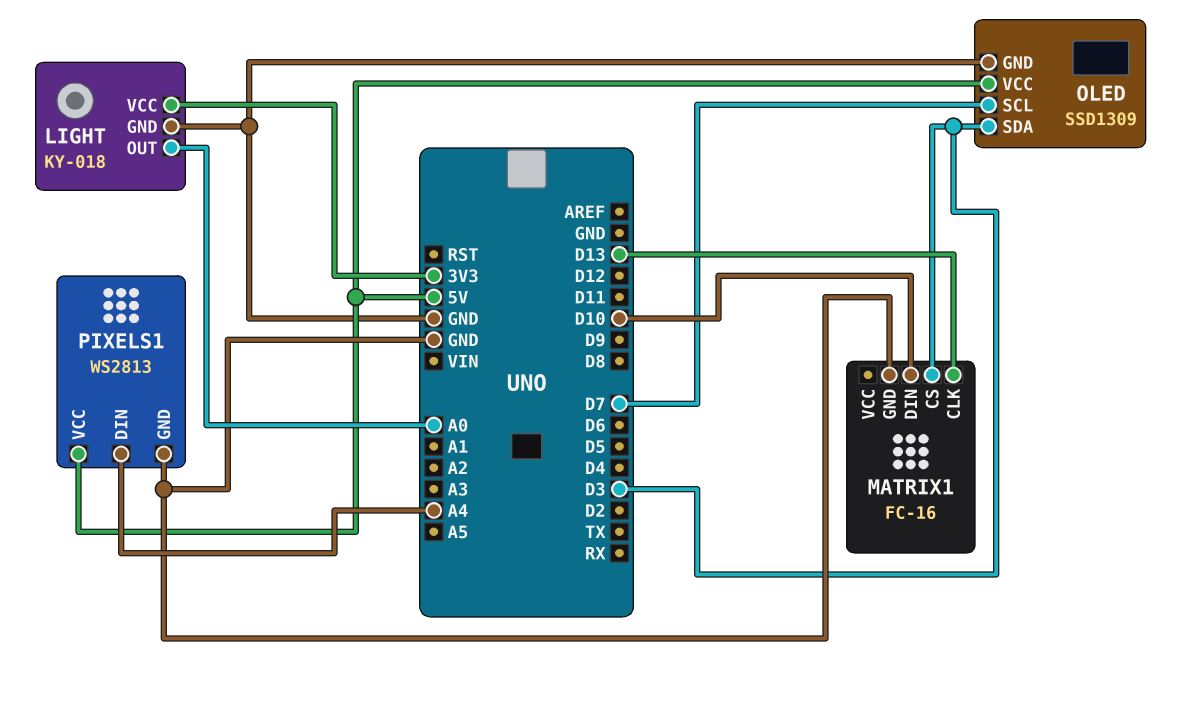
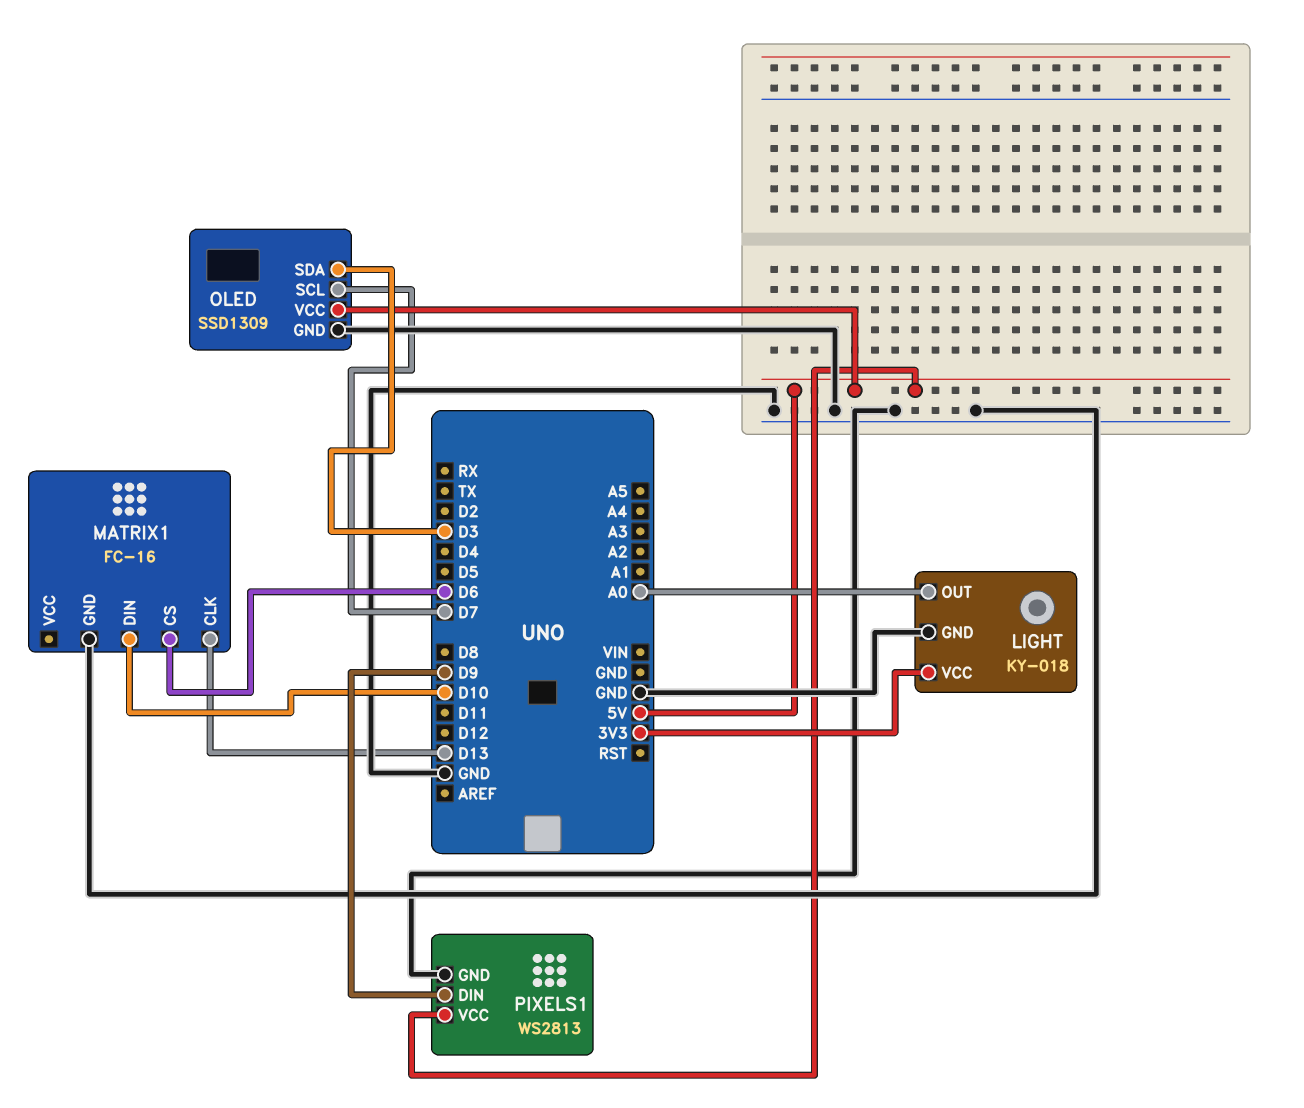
MATRIX1 pin CS: D3 -> D6
PIXELS1 pin DIN: A4 -> D9

